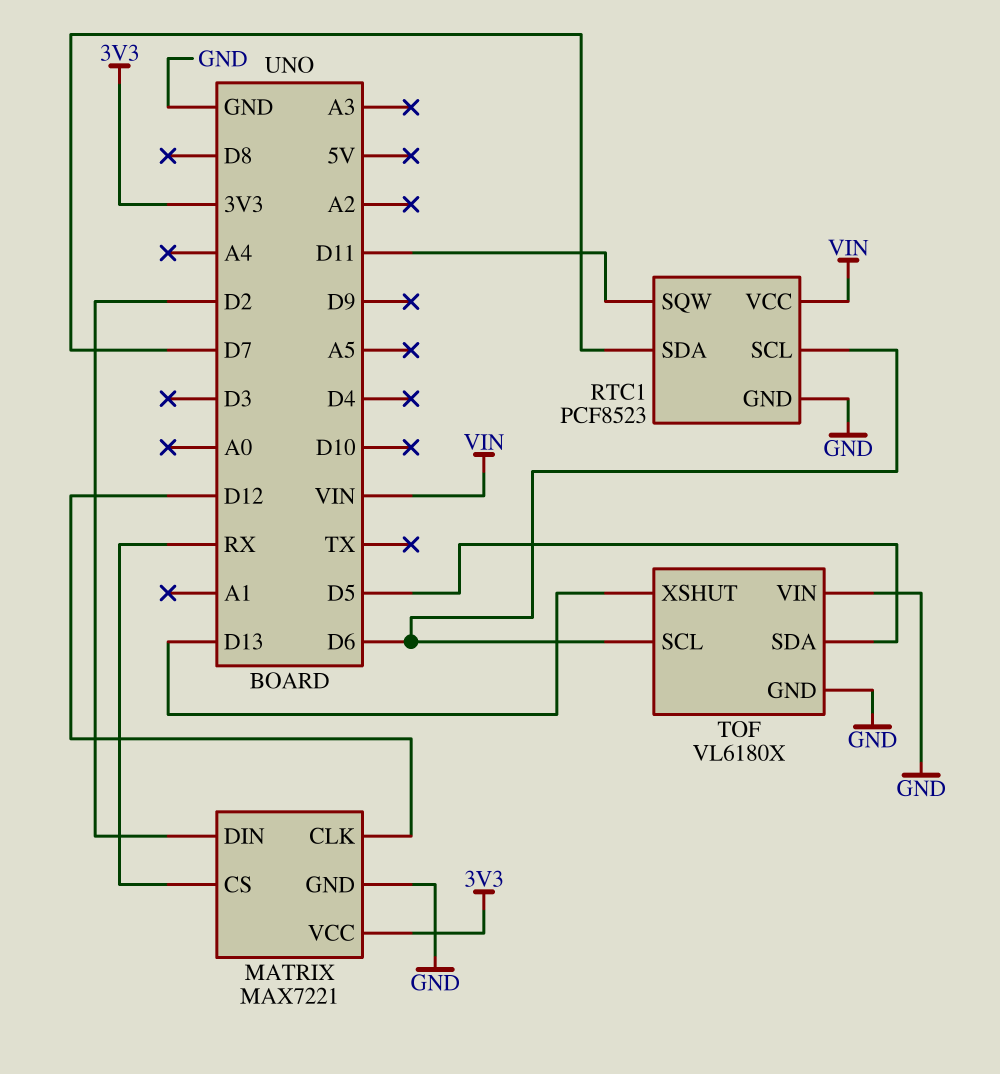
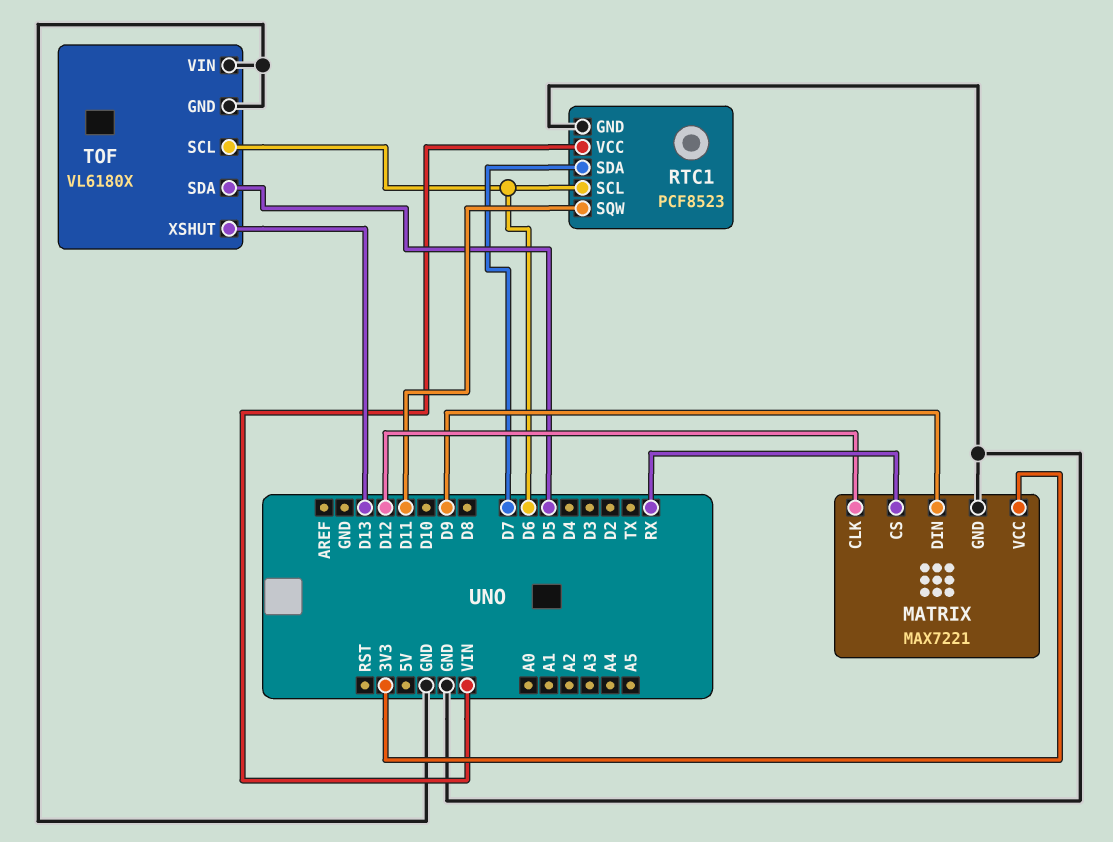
MATRIX pin DIN: D2 -> D9

